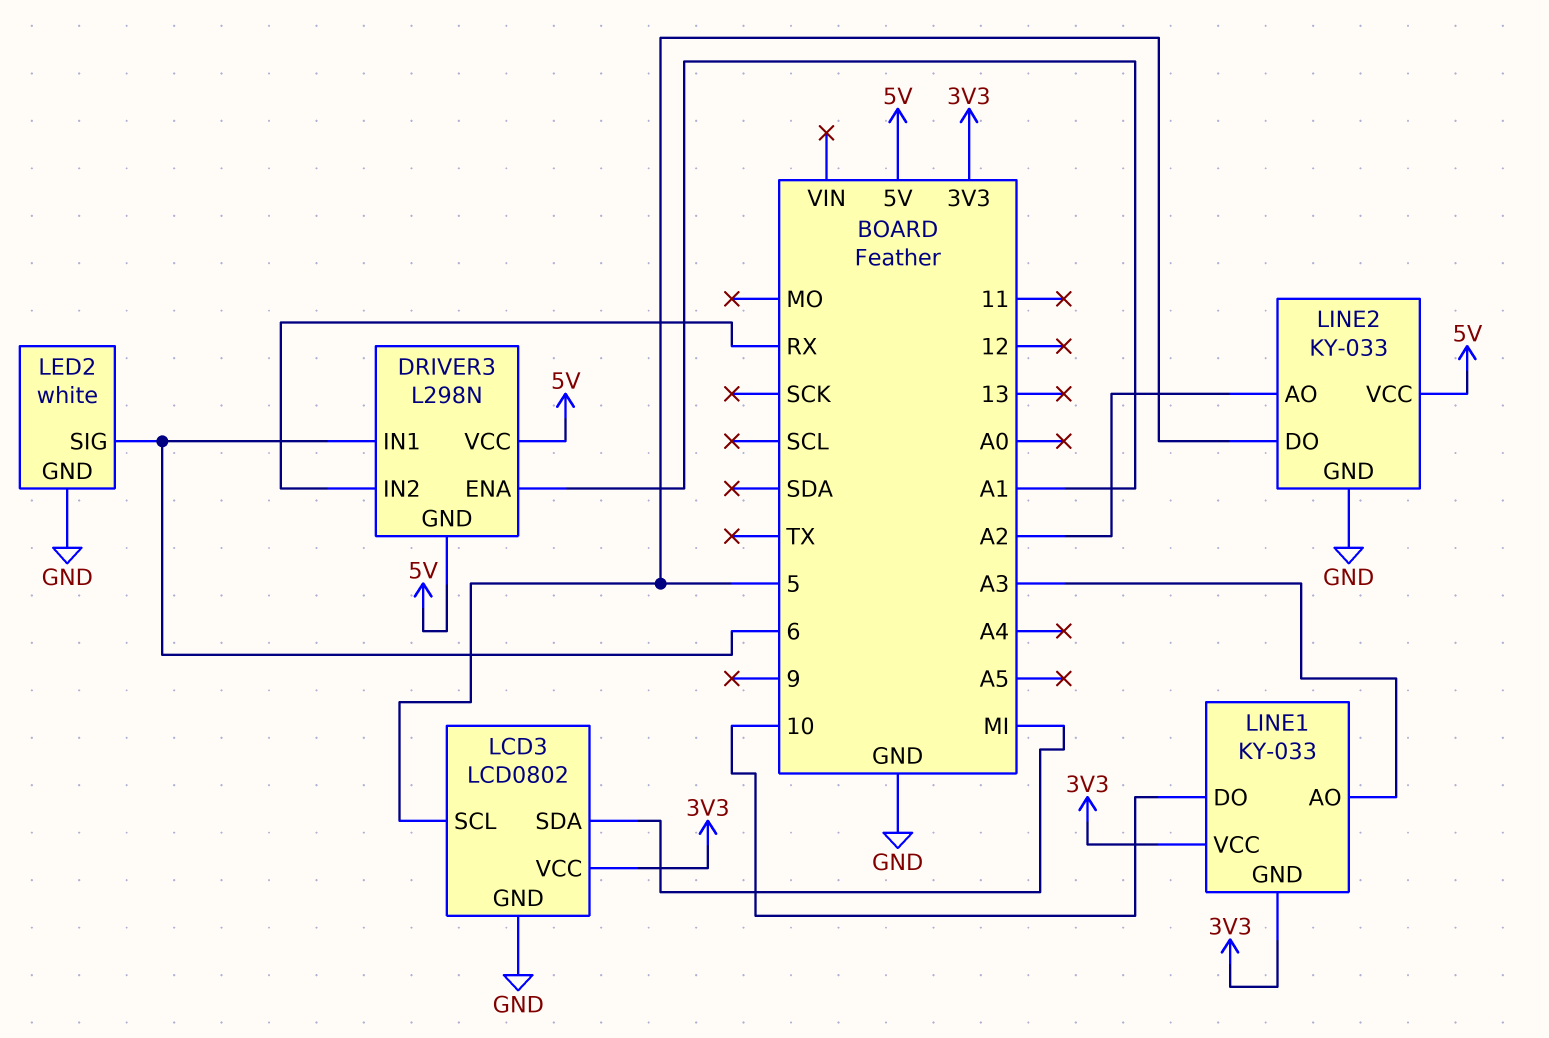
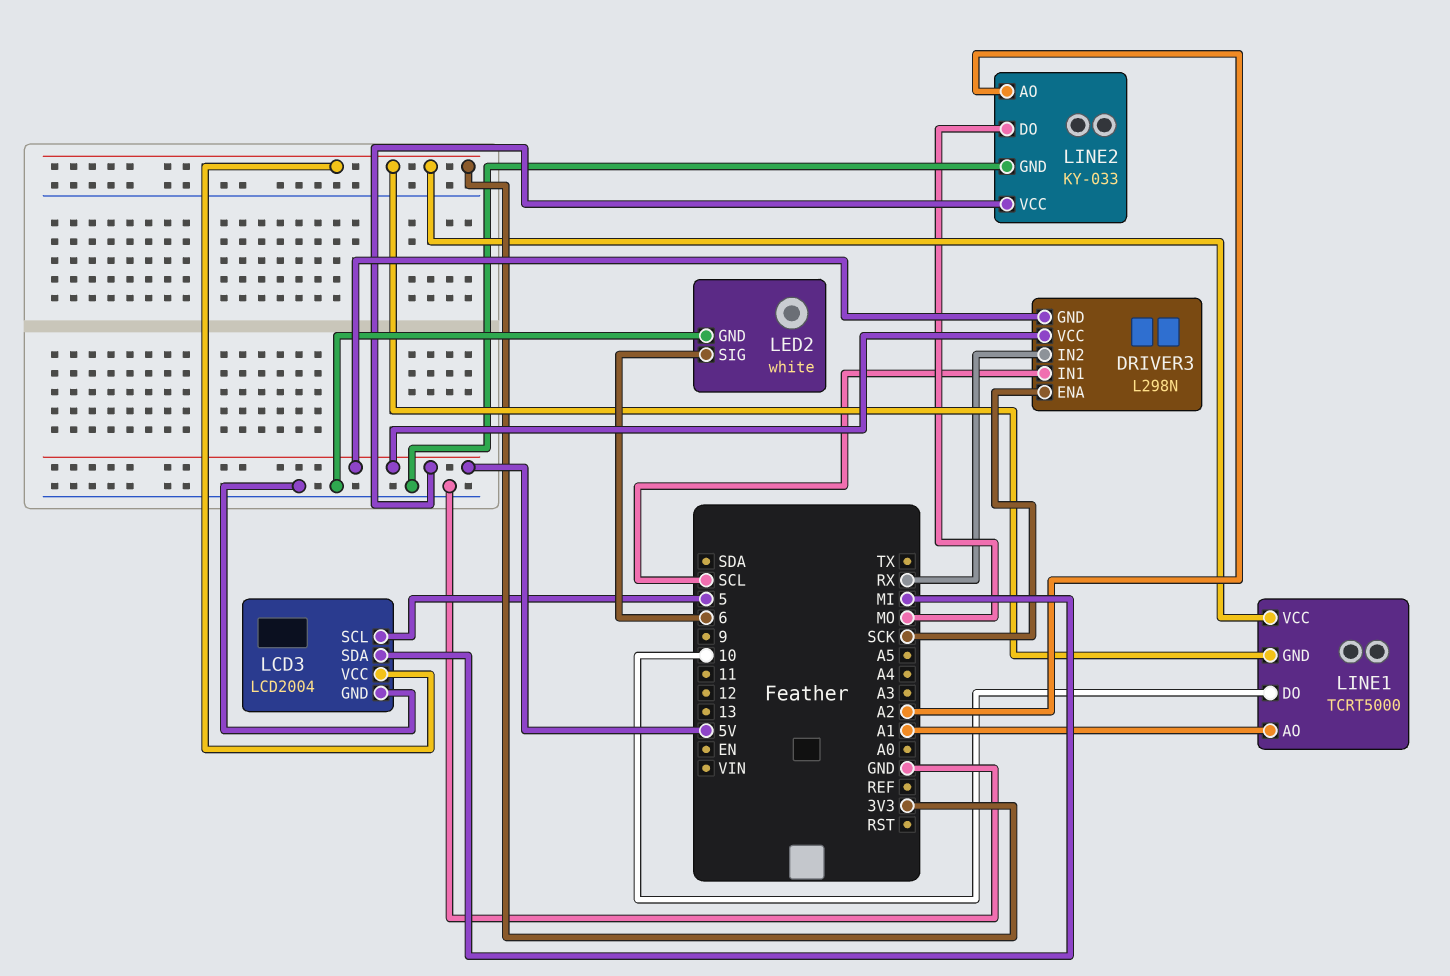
DRIVER3 pin ENA: A1 -> SCK
DRIVER3 pin IN1: 6 -> SCL
LCD3: LCD0802 -> LCD2004
LINE1: KY-033 -> TCRT5000
LINE1 pin AO: A3 -> A1
LINE2 pin DO: 5 -> MO

